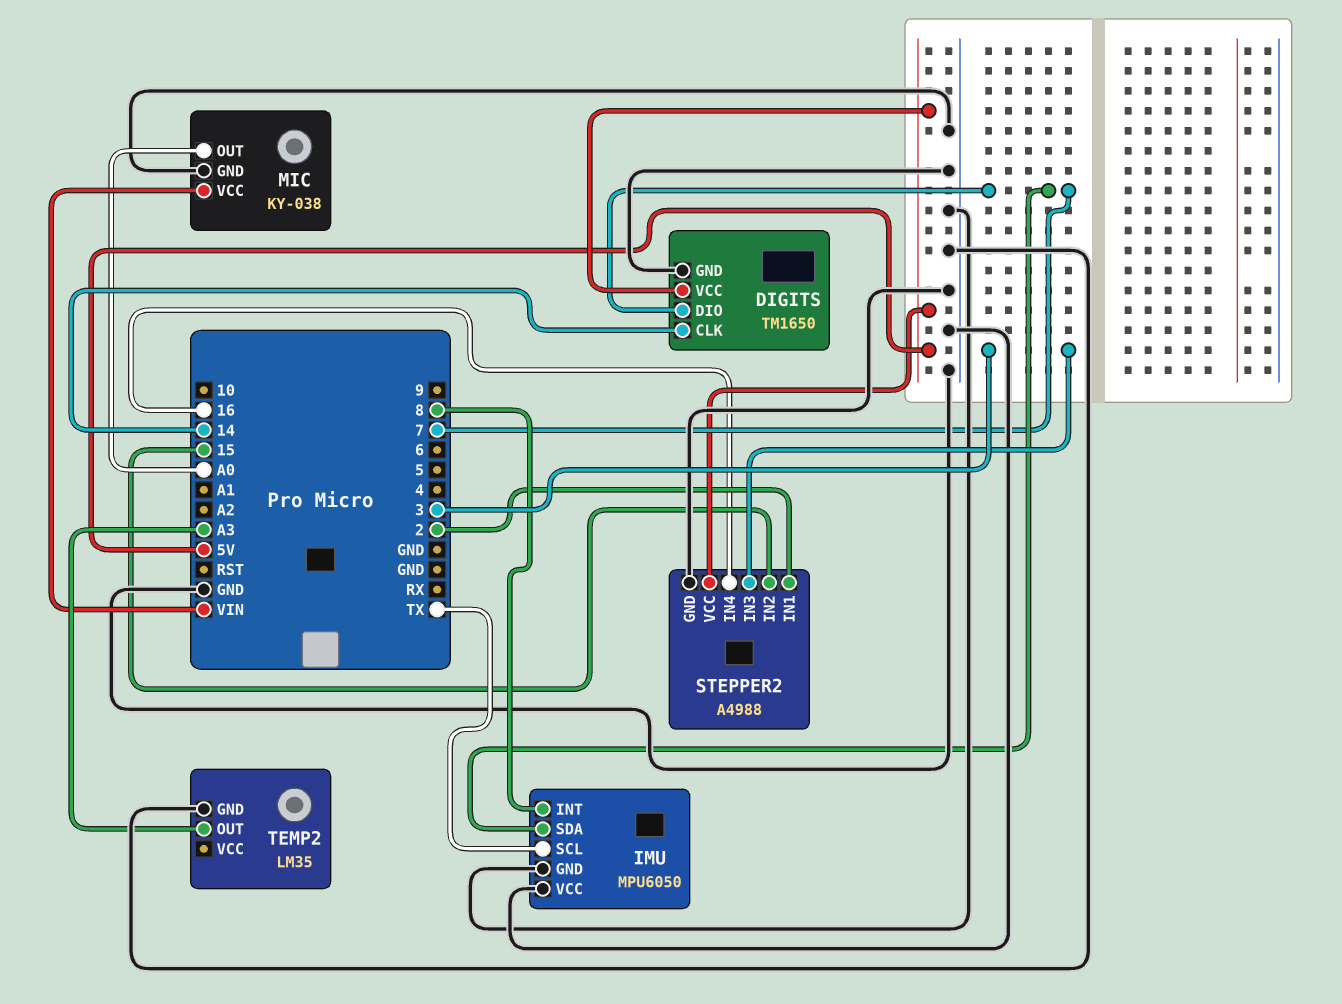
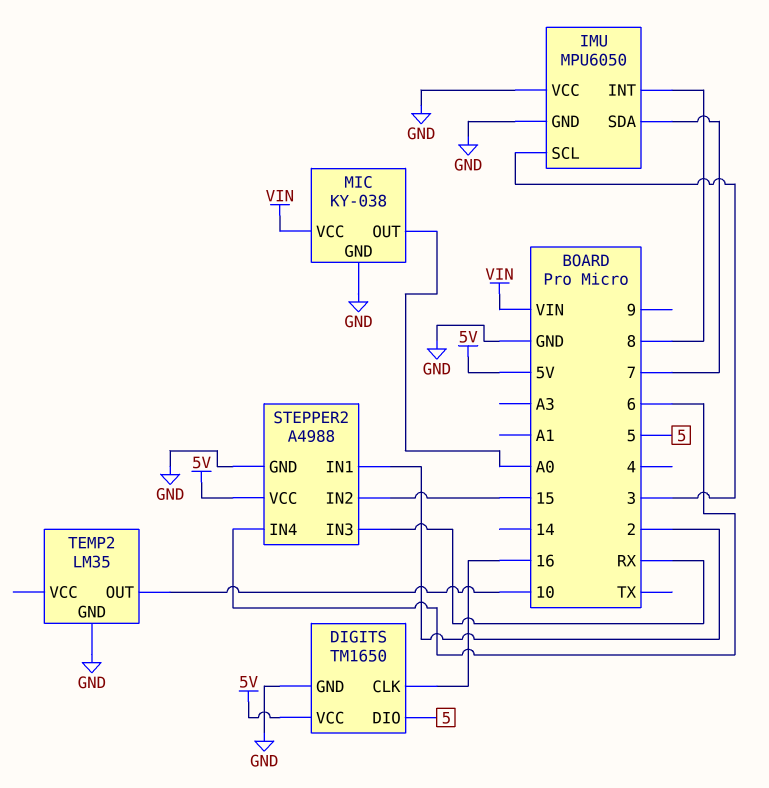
DIGITS pin CLK: 14 -> 16
DIGITS pin DIO: 7 -> 5
IMU pin SCL: TX -> 3
STEPPER2 pin IN3: 3 -> RX
STEPPER2 pin IN4: 16 -> 6
TEMP2 pin OUT: A3 -> 10

